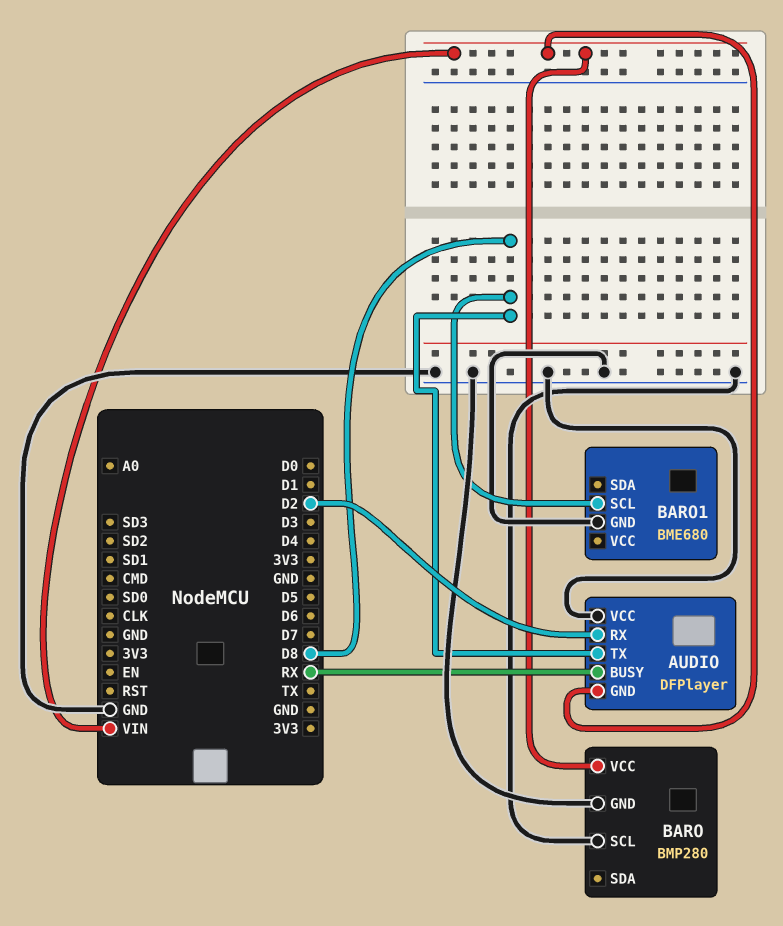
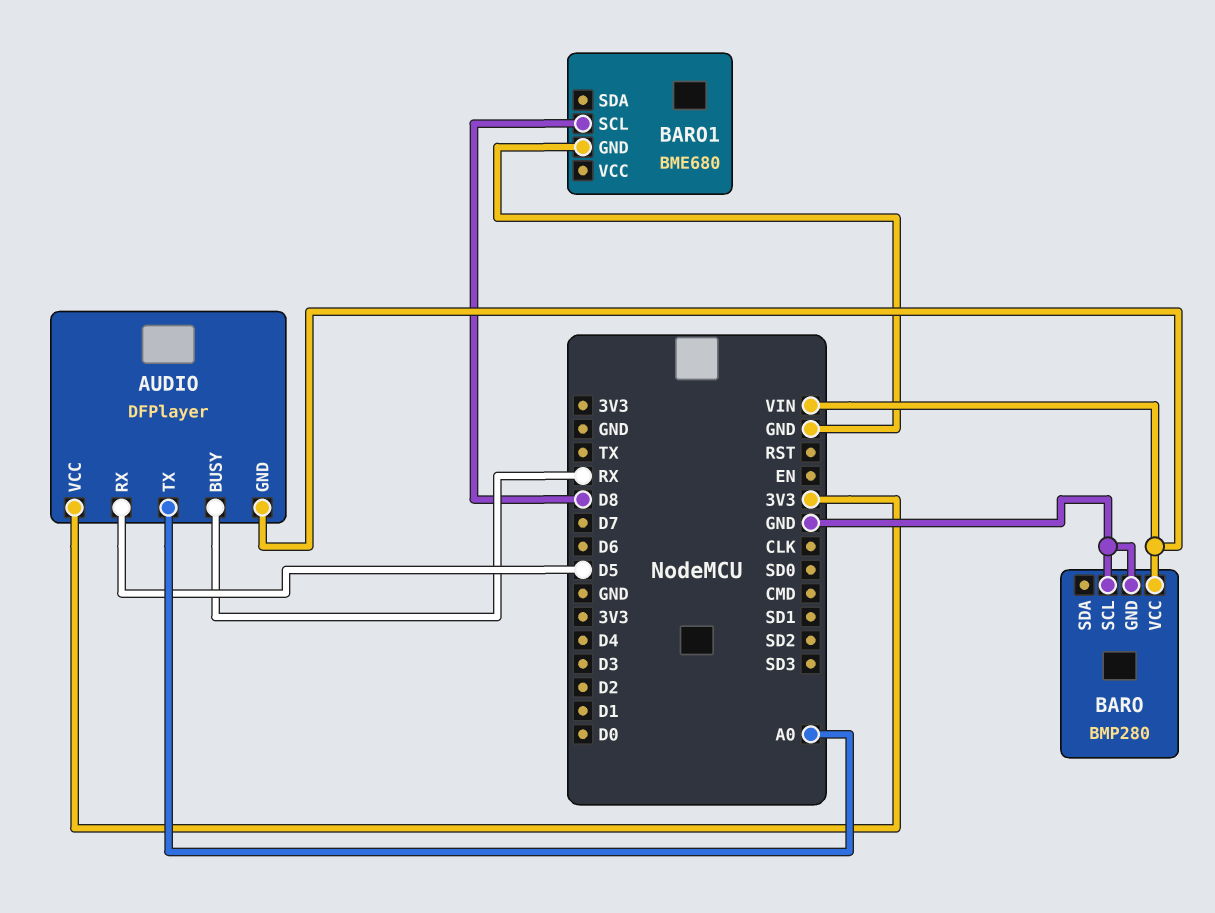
AUDIO pin RX: D2 -> D5
AUDIO pin TX: D8 -> A0
AUDIO pin VCC: GND -> 3V3

